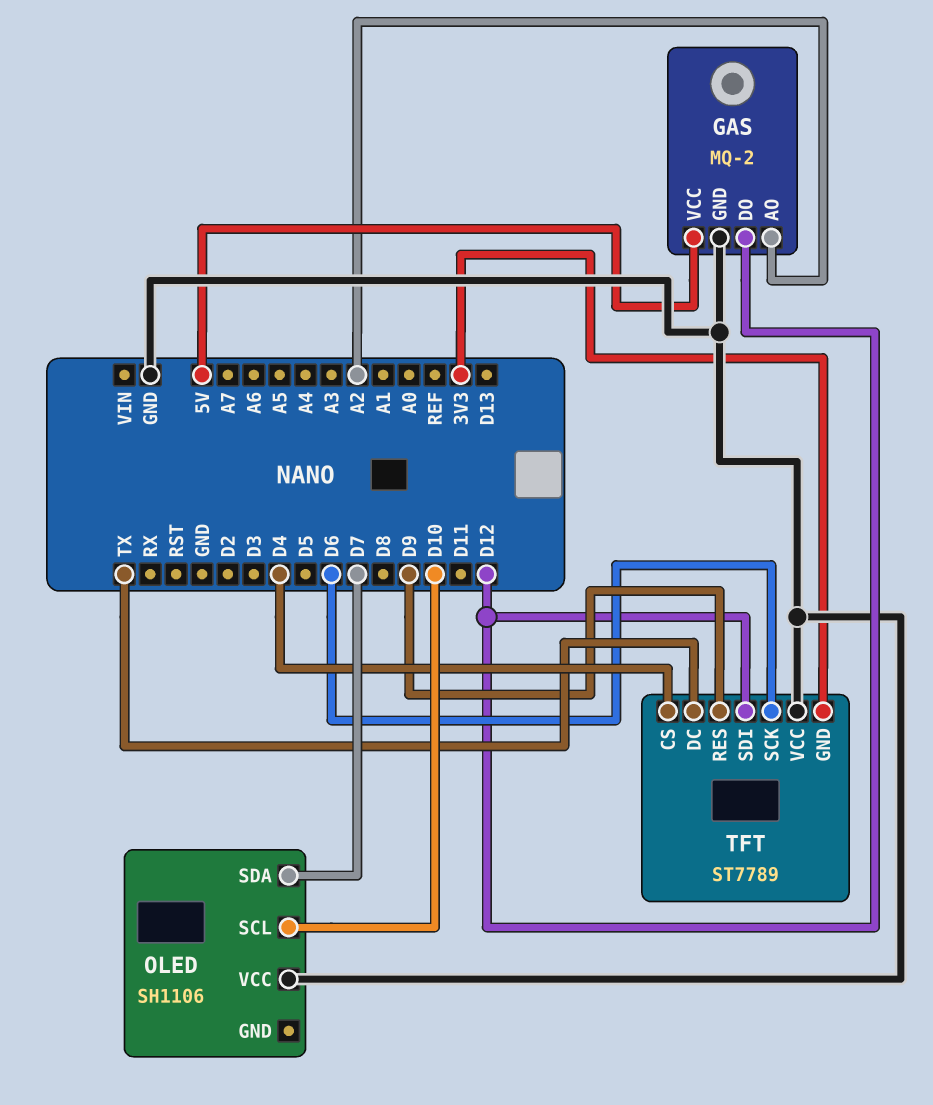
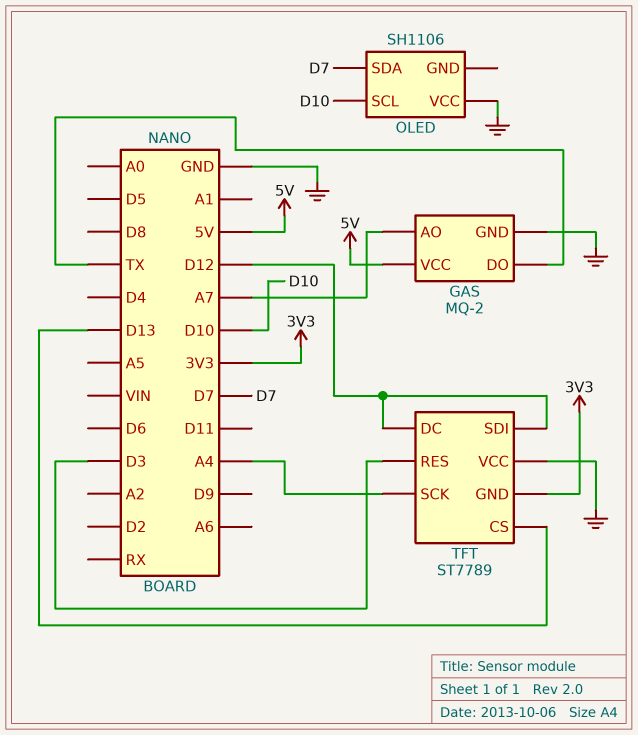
GAS pin AO: A2 -> A7
GAS pin DO: D12 -> TX
TFT pin CS: D4 -> D13
TFT pin DC: TX -> D12
TFT pin RES: D9 -> D3
TFT pin SCK: D6 -> A4

